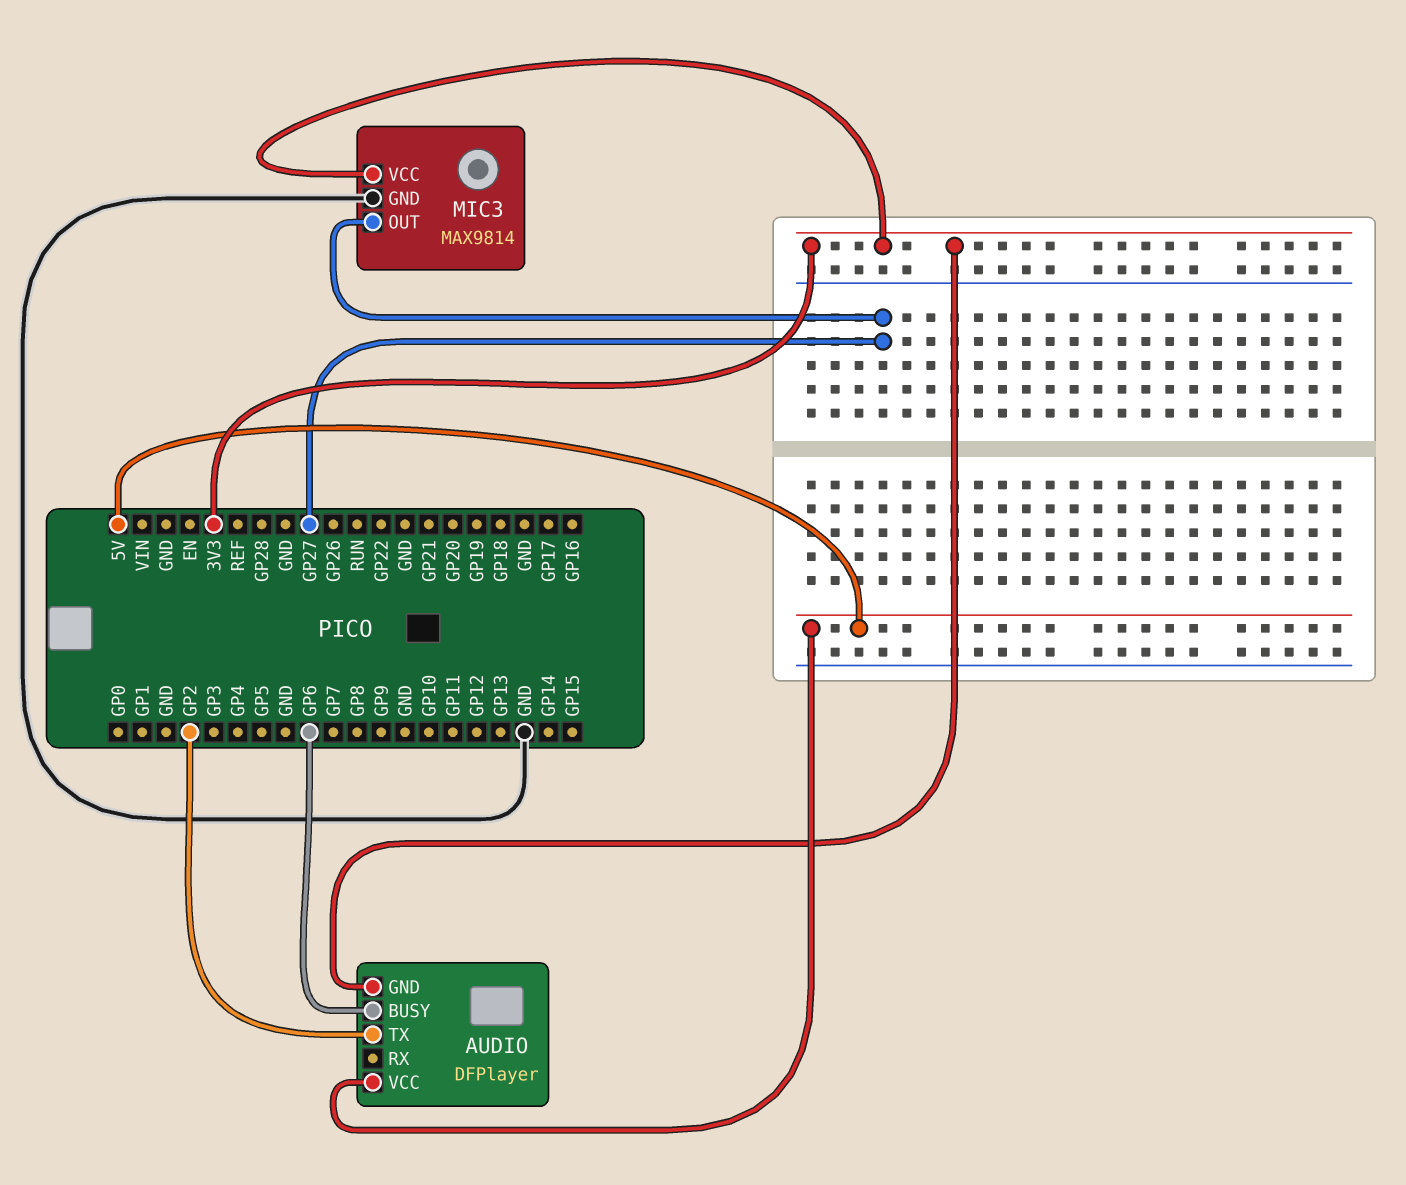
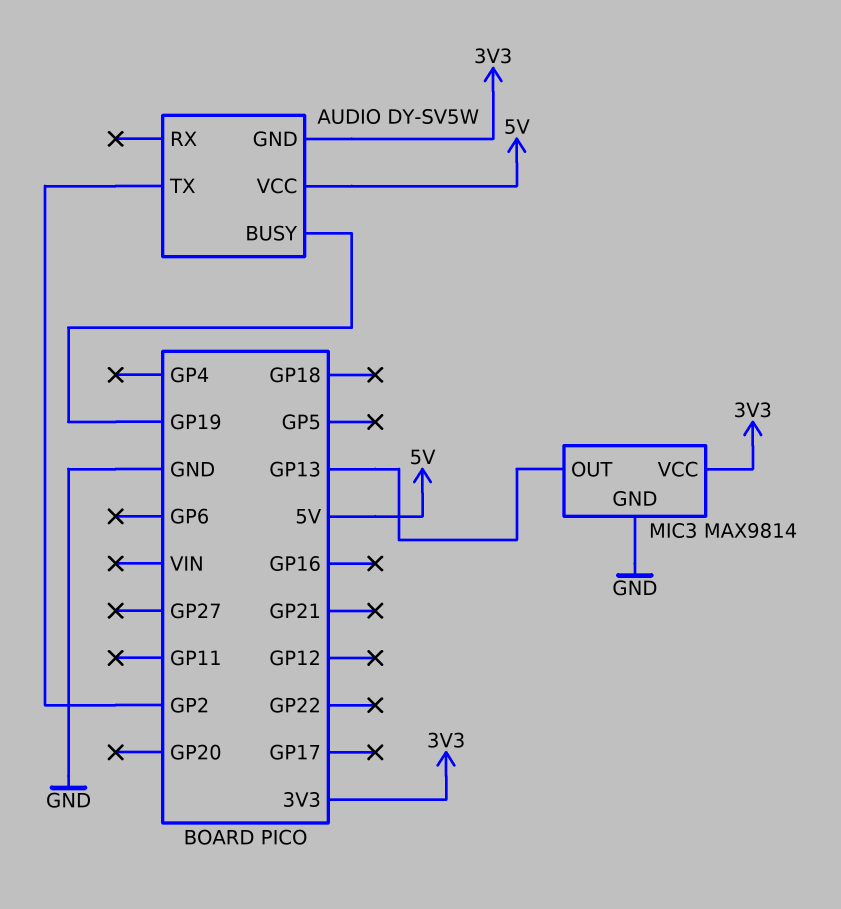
AUDIO: DFPlayer -> DY-SV5W
AUDIO pin BUSY: GP6 -> GP19
MIC3 pin OUT: GP27 -> GP13

